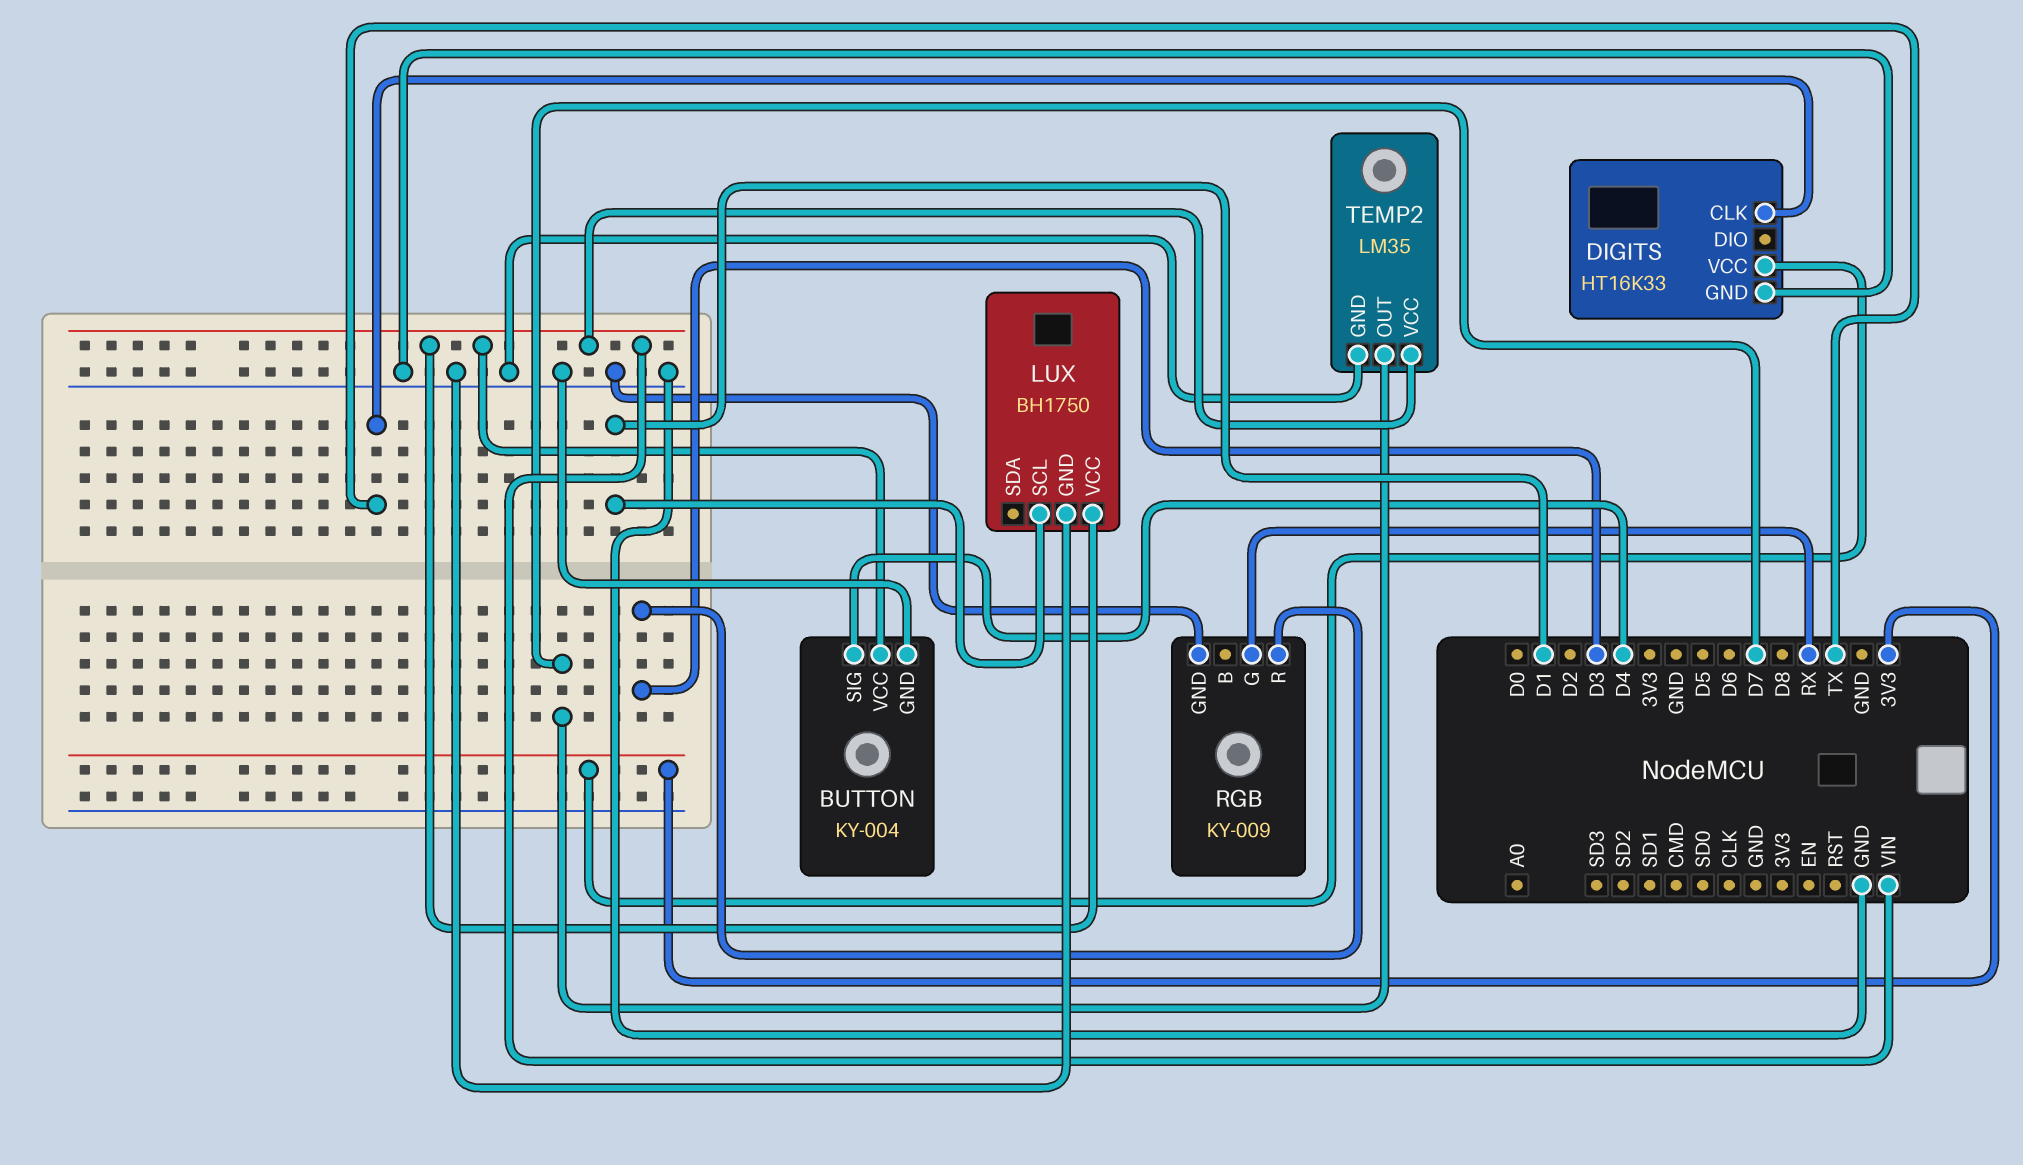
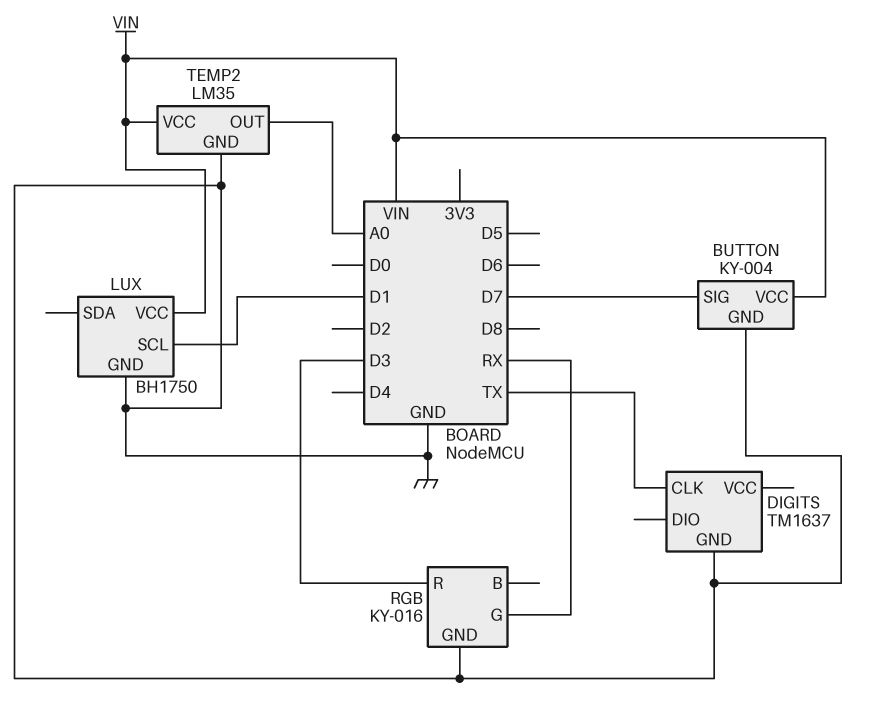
BUTTON pin SIG: D4 -> D7
DIGITS: HT16K33 -> TM1637
DIGITS pin VCC: 3V3 -> none
RGB: KY-009 -> KY-016
TEMP2 pin OUT: D7 -> A0

